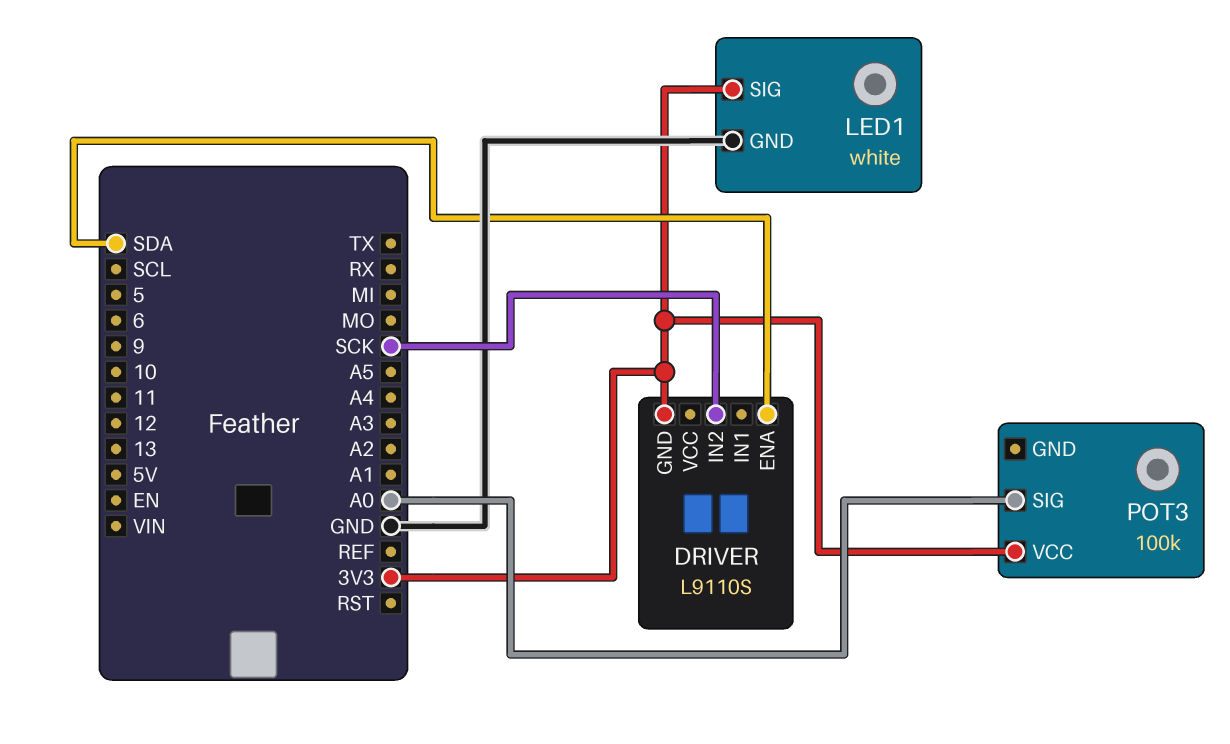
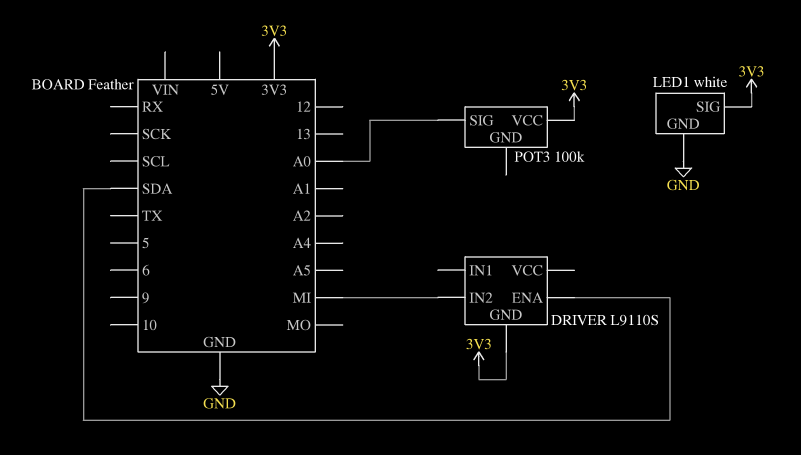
DRIVER pin IN2: SCK -> MI

